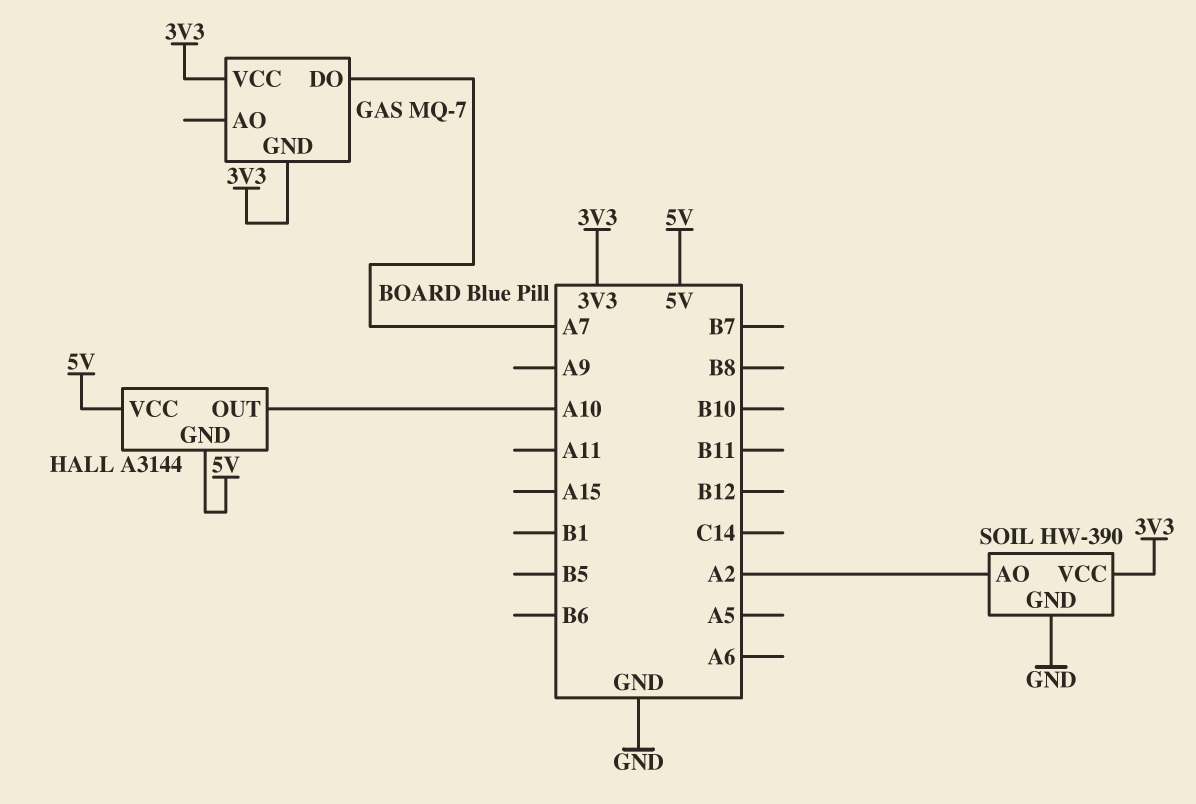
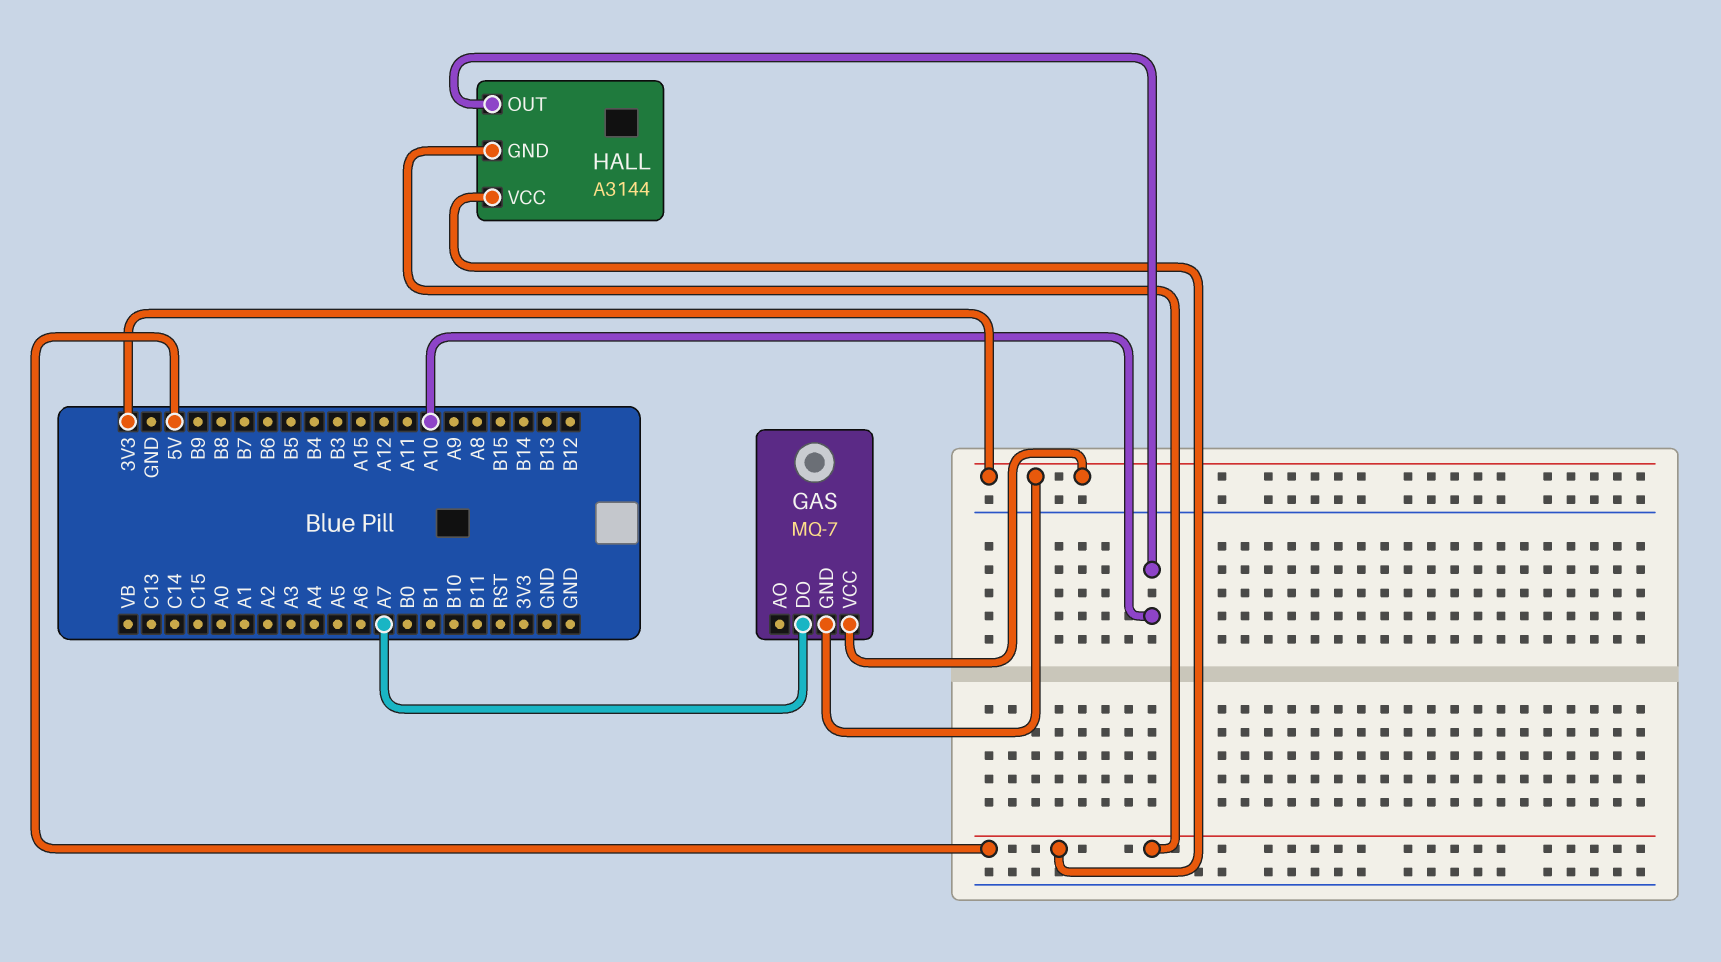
SOIL: HW-390 -> none
SOIL pin AO: A2 -> none
SOIL pin GND: GND -> none
SOIL pin VCC: 3V3 -> none

